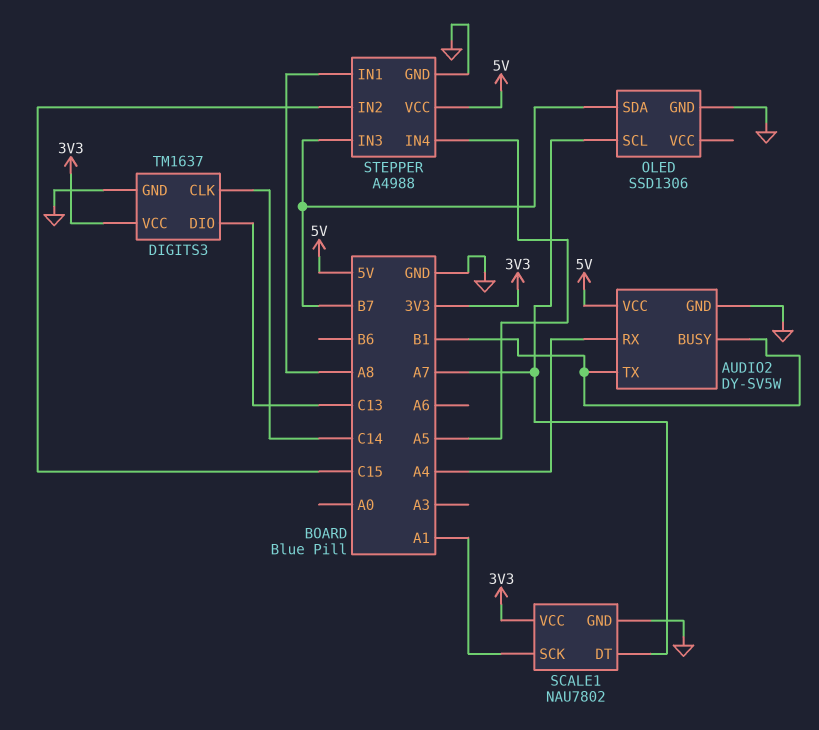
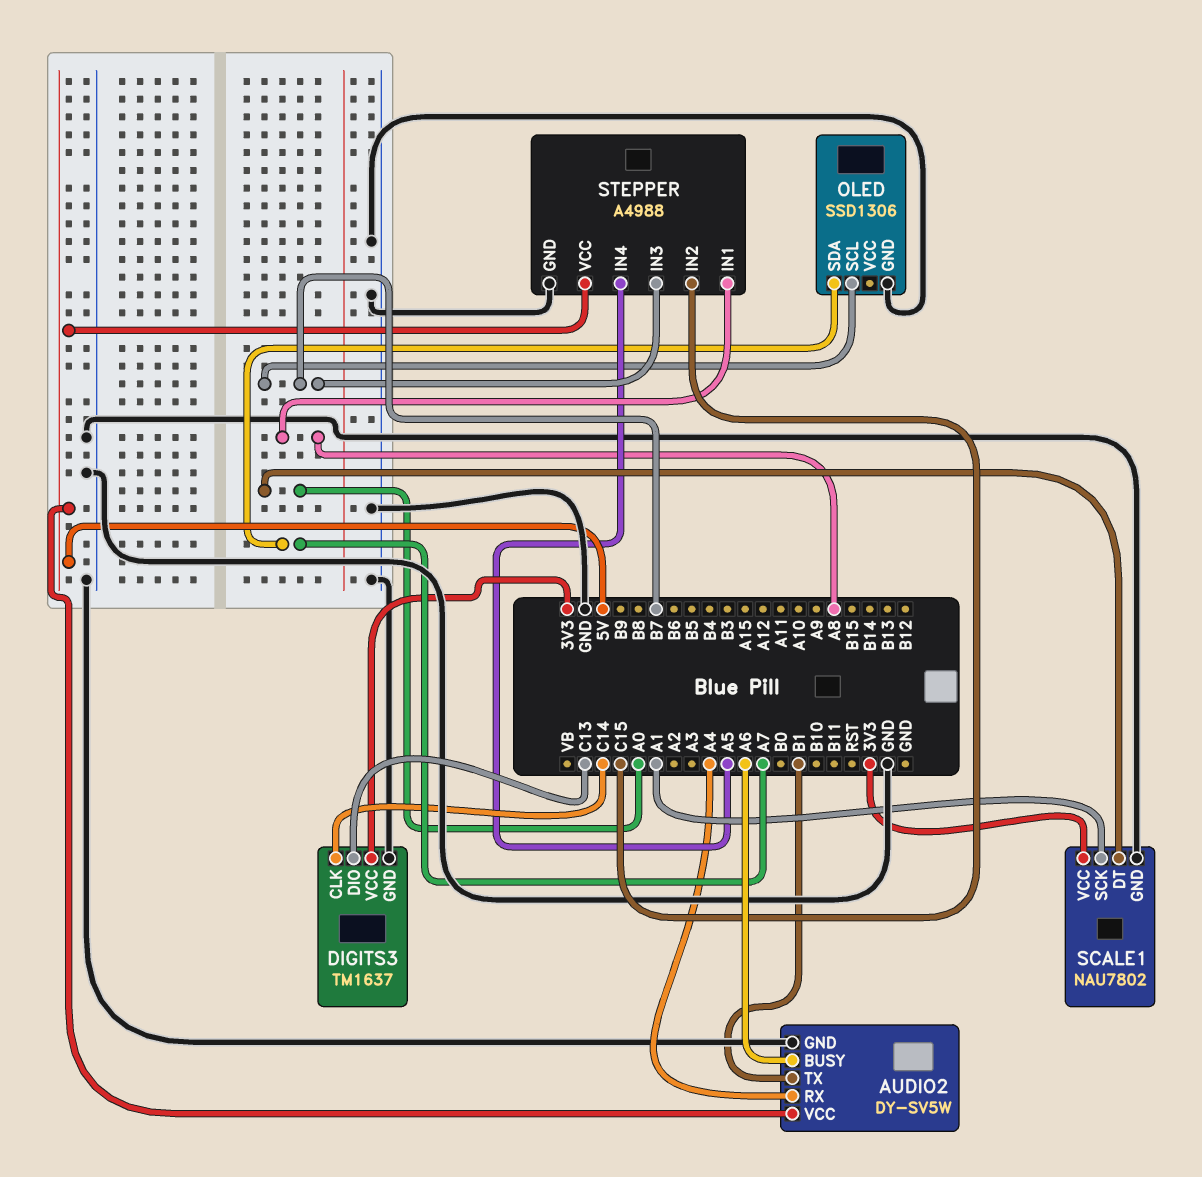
AUDIO2 pin BUSY: B1 -> A6
OLED pin SCL: A7 -> B7
OLED pin SDA: B7 -> A7
SCALE1 pin DT: A7 -> A0

